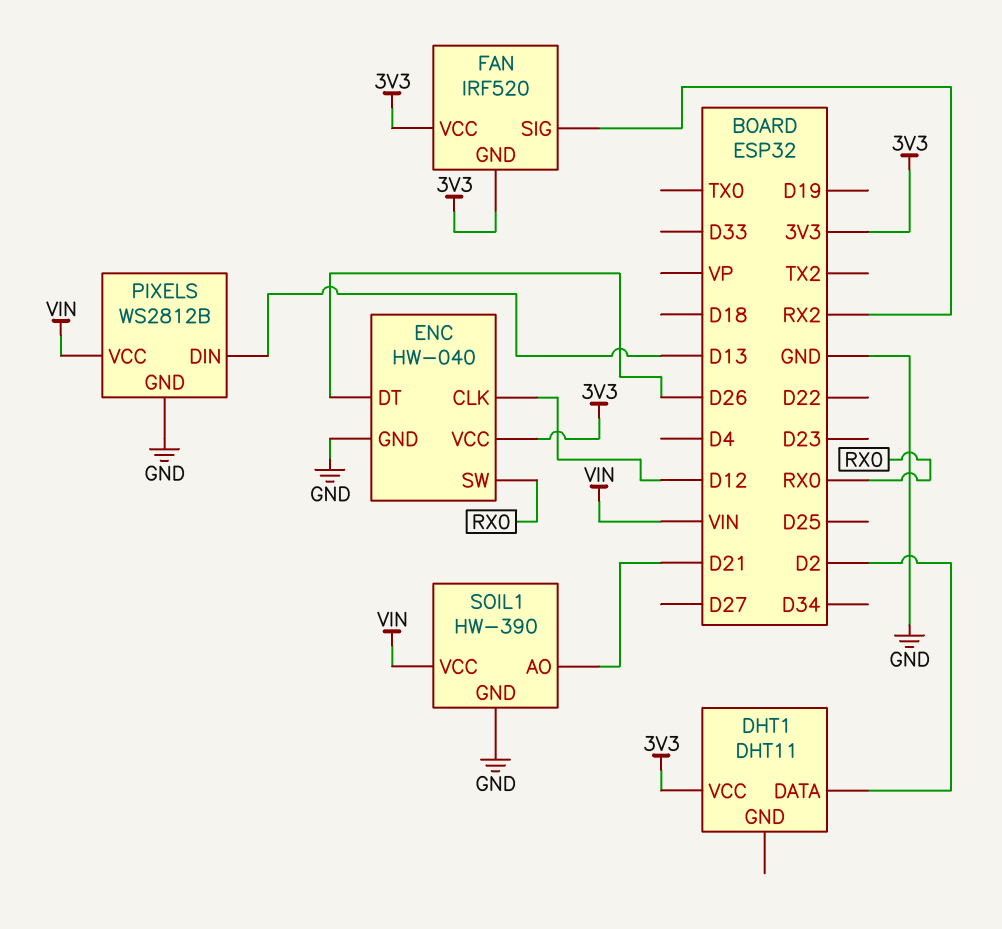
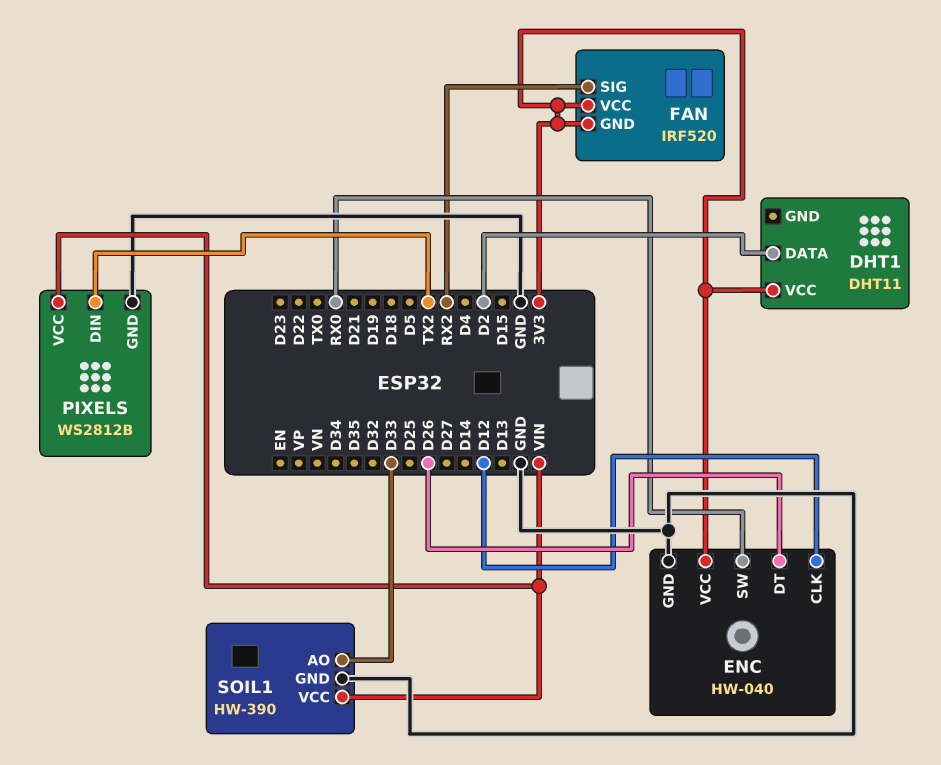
PIXELS pin DIN: D13 -> TX2
SOIL1 pin AO: D21 -> D33

